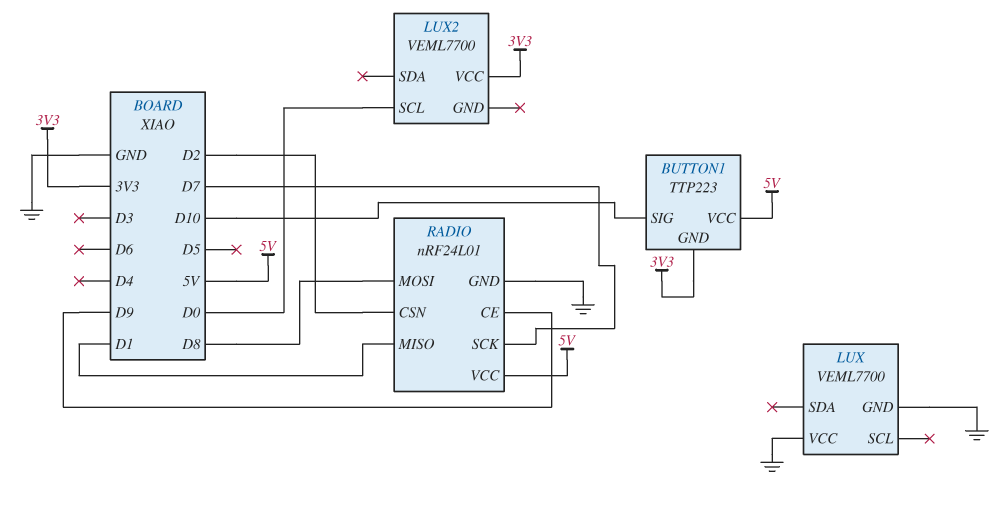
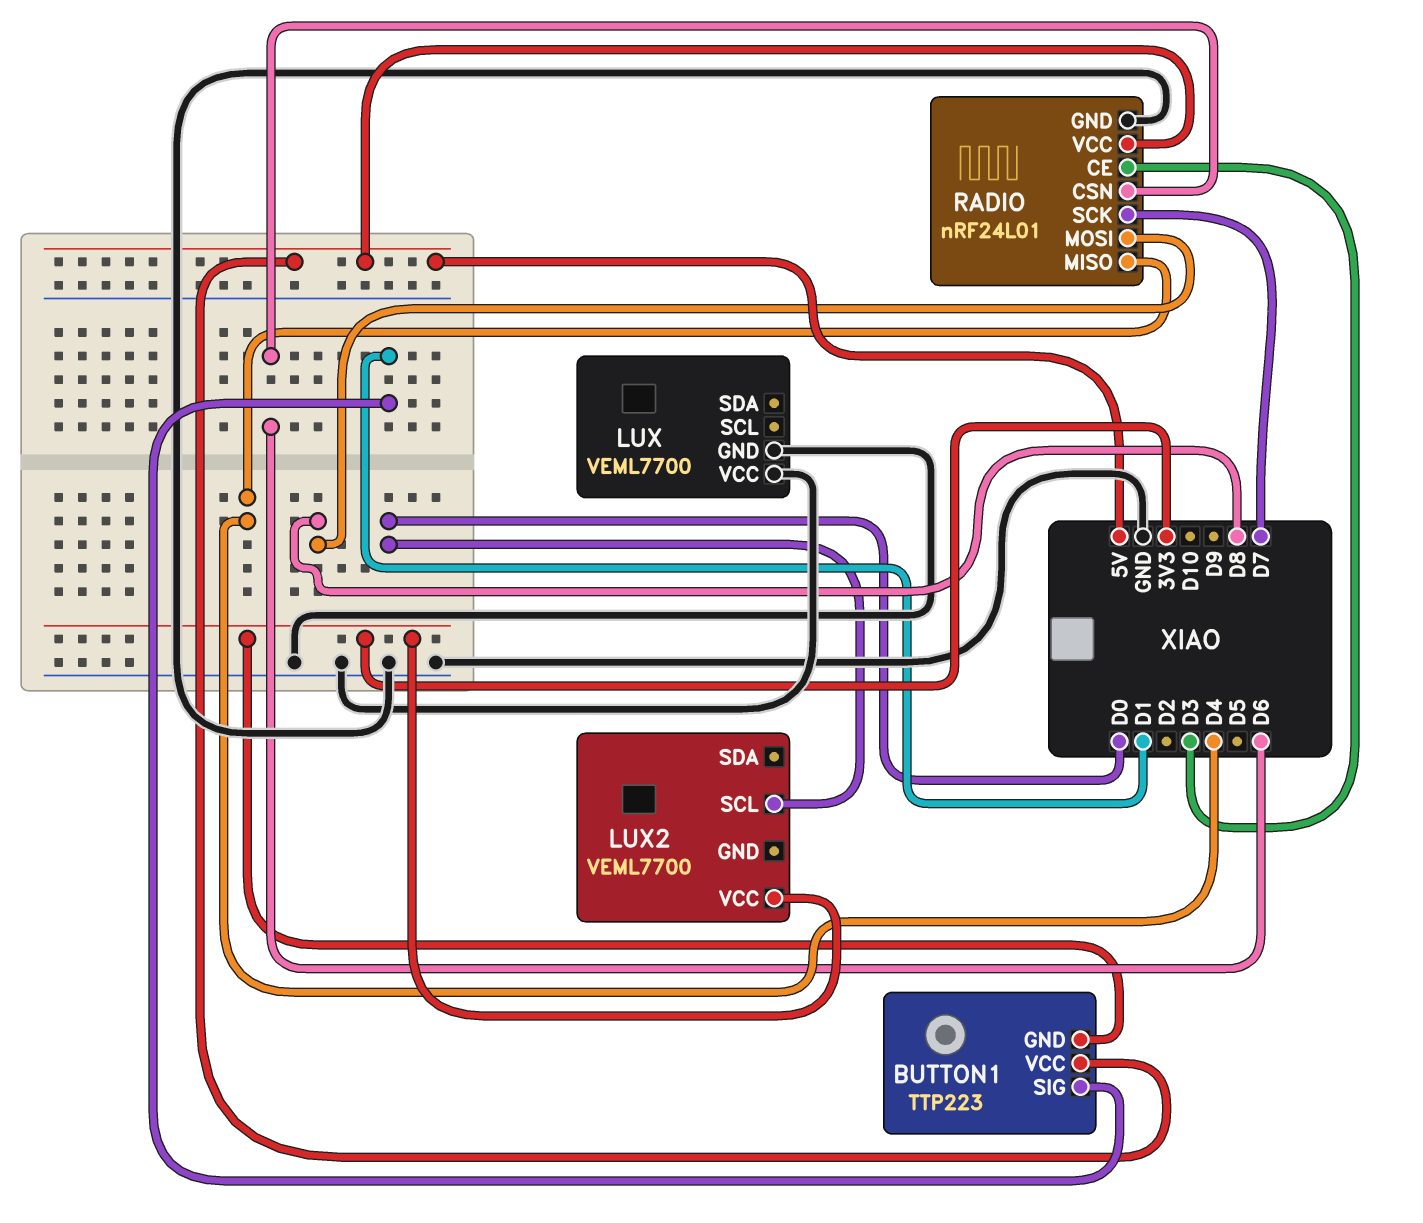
BUTTON1 pin SIG: D10 -> D1
RADIO pin CE: D9 -> D3
RADIO pin CSN: D2 -> D6
RADIO pin MISO: D1 -> D4

